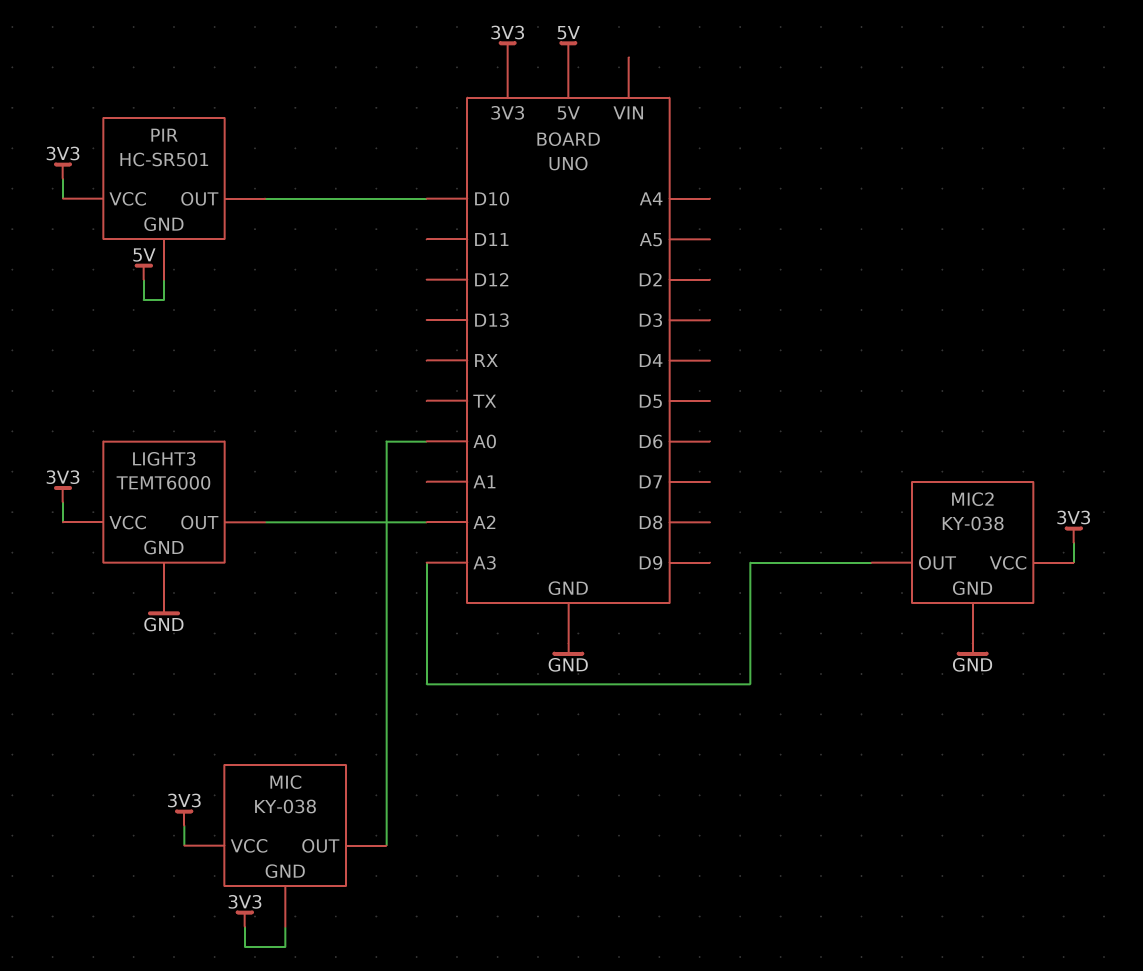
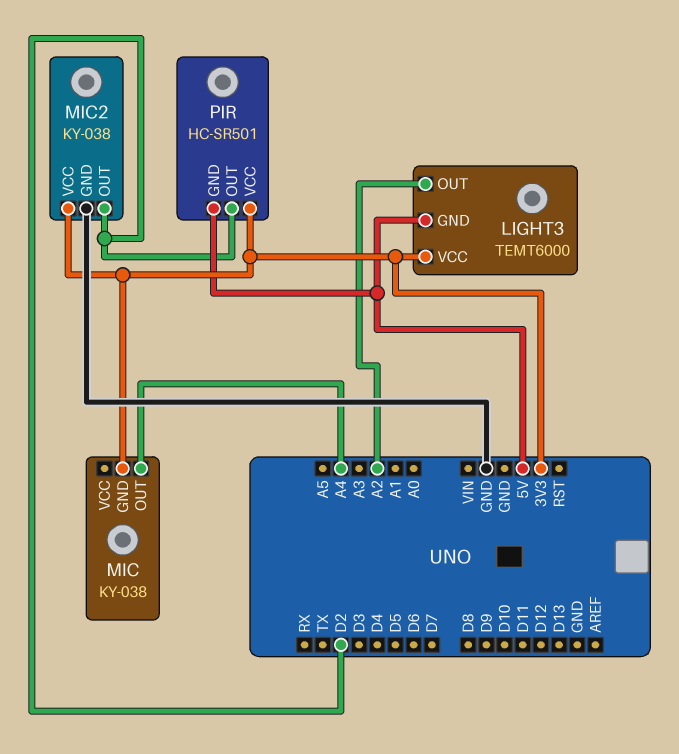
LIGHT3 pin GND: GND -> 5V
MIC pin OUT: A0 -> A4
MIC pin VCC: 3V3 -> none
MIC2 pin OUT: A3 -> D2
PIR pin OUT: D10 -> D2

